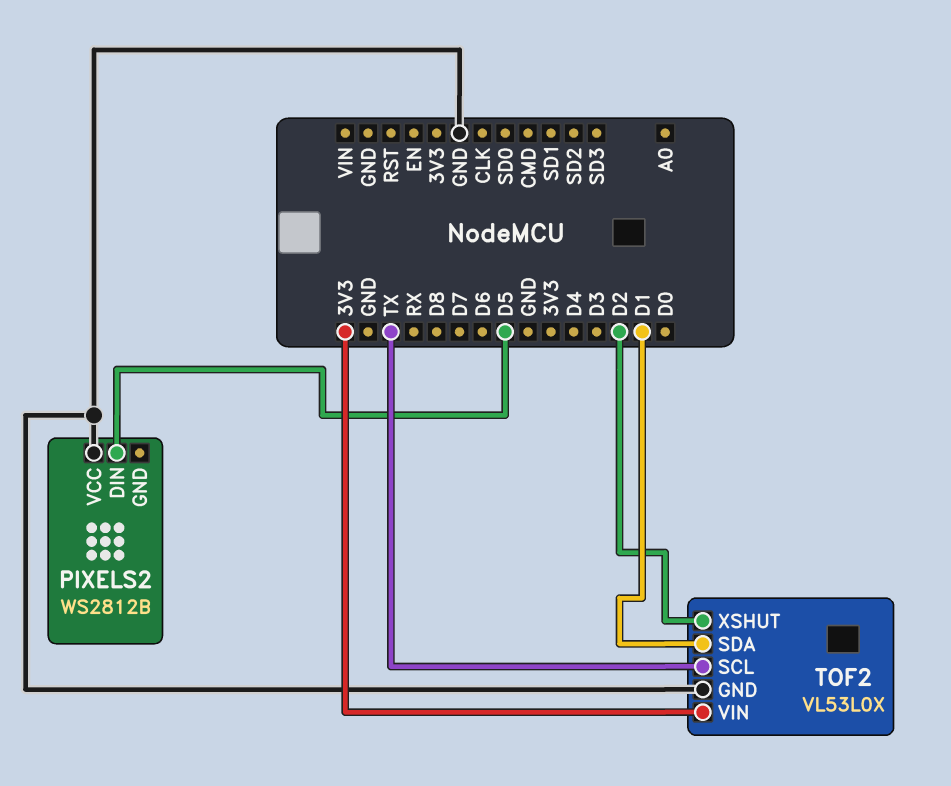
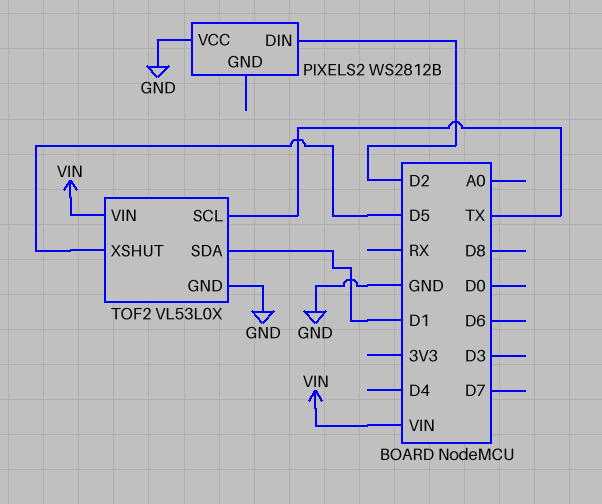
PIXELS2 pin DIN: D5 -> D2
TOF2 pin VIN: 3V3 -> VIN
TOF2 pin XSHUT: D2 -> D5

